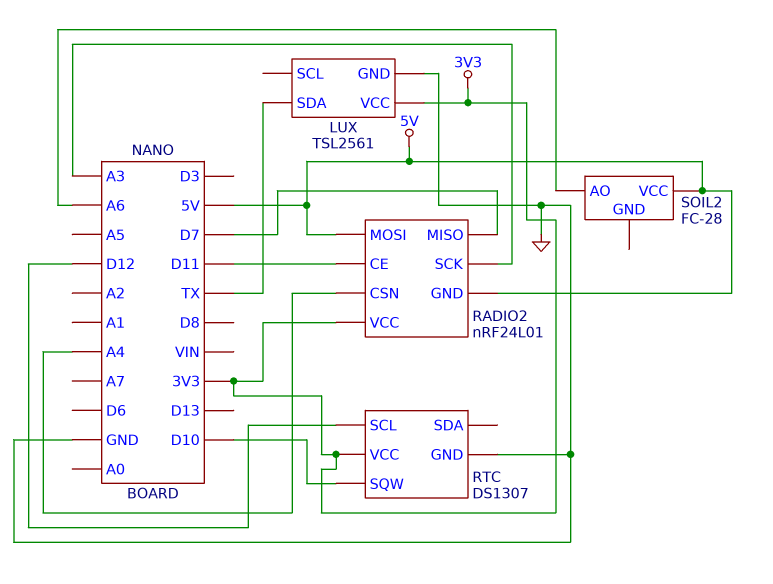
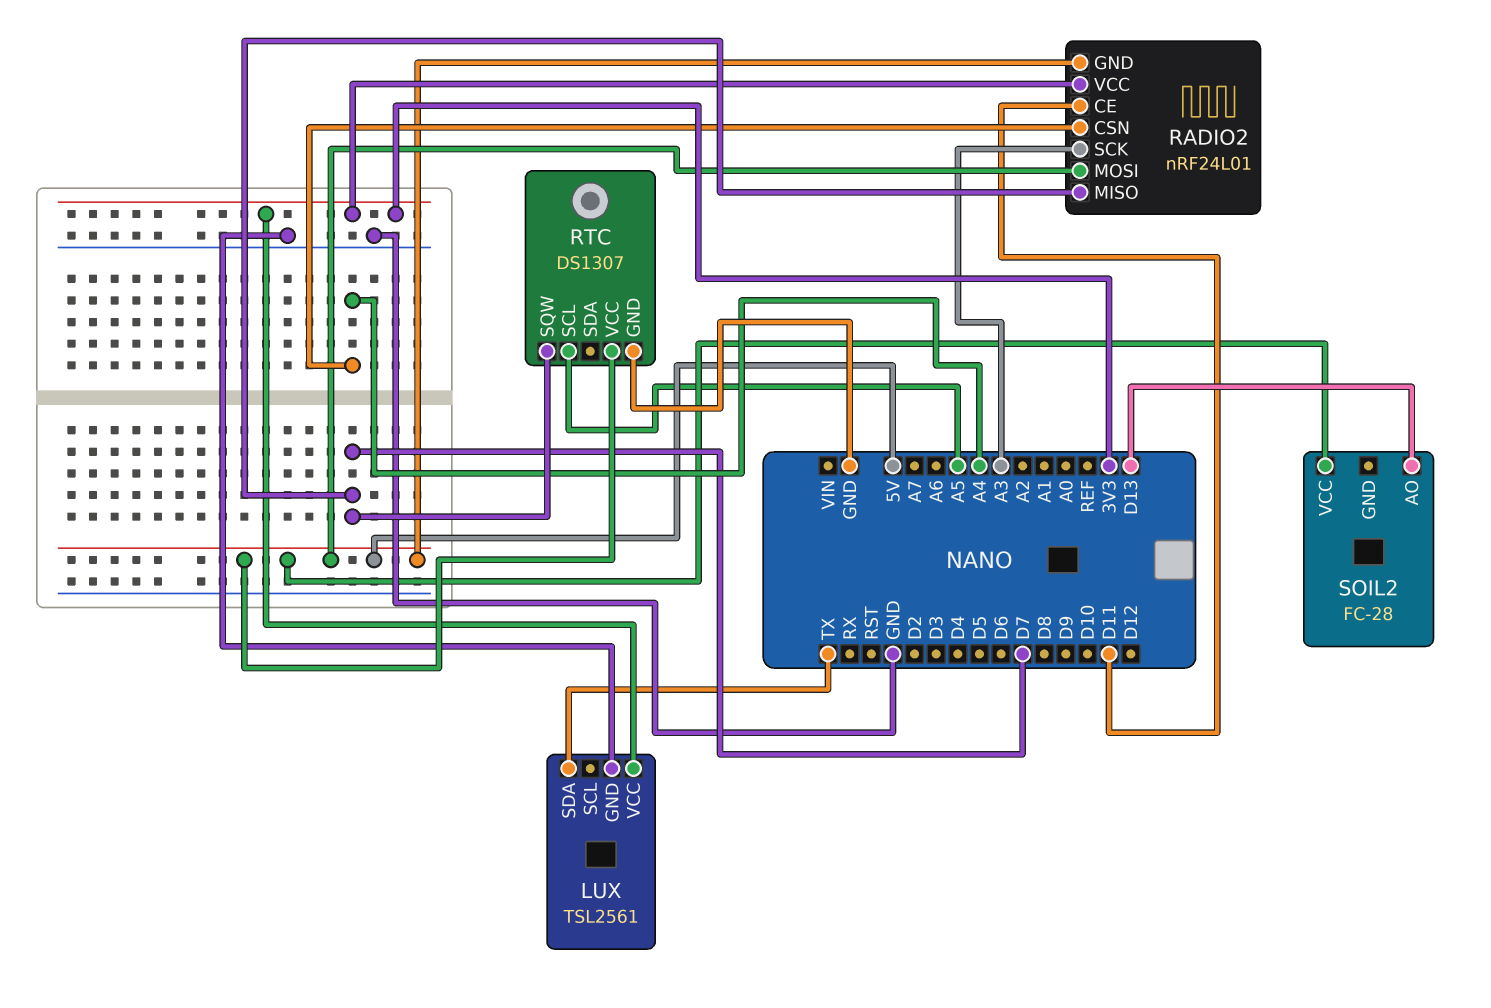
RTC pin SCL: D12 -> A5
RTC pin SQW: D10 -> D7
RTC pin VCC: 3V3 -> 5V
SOIL2 pin AO: A6 -> D13

